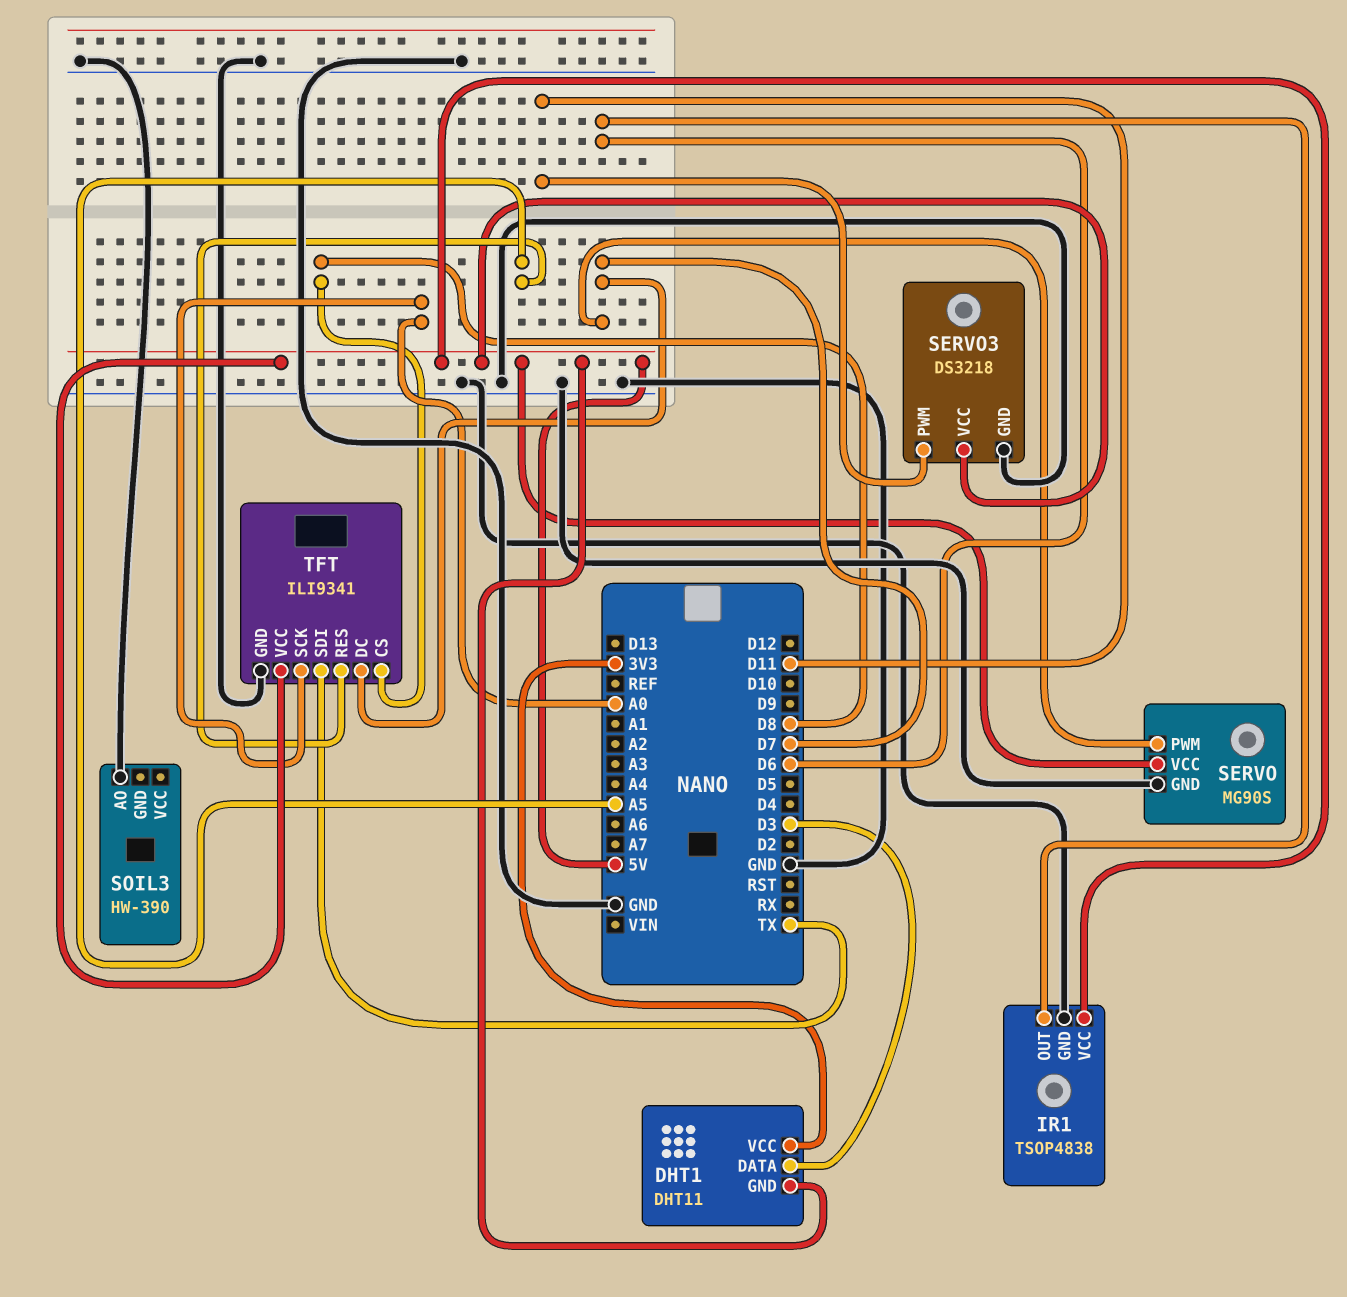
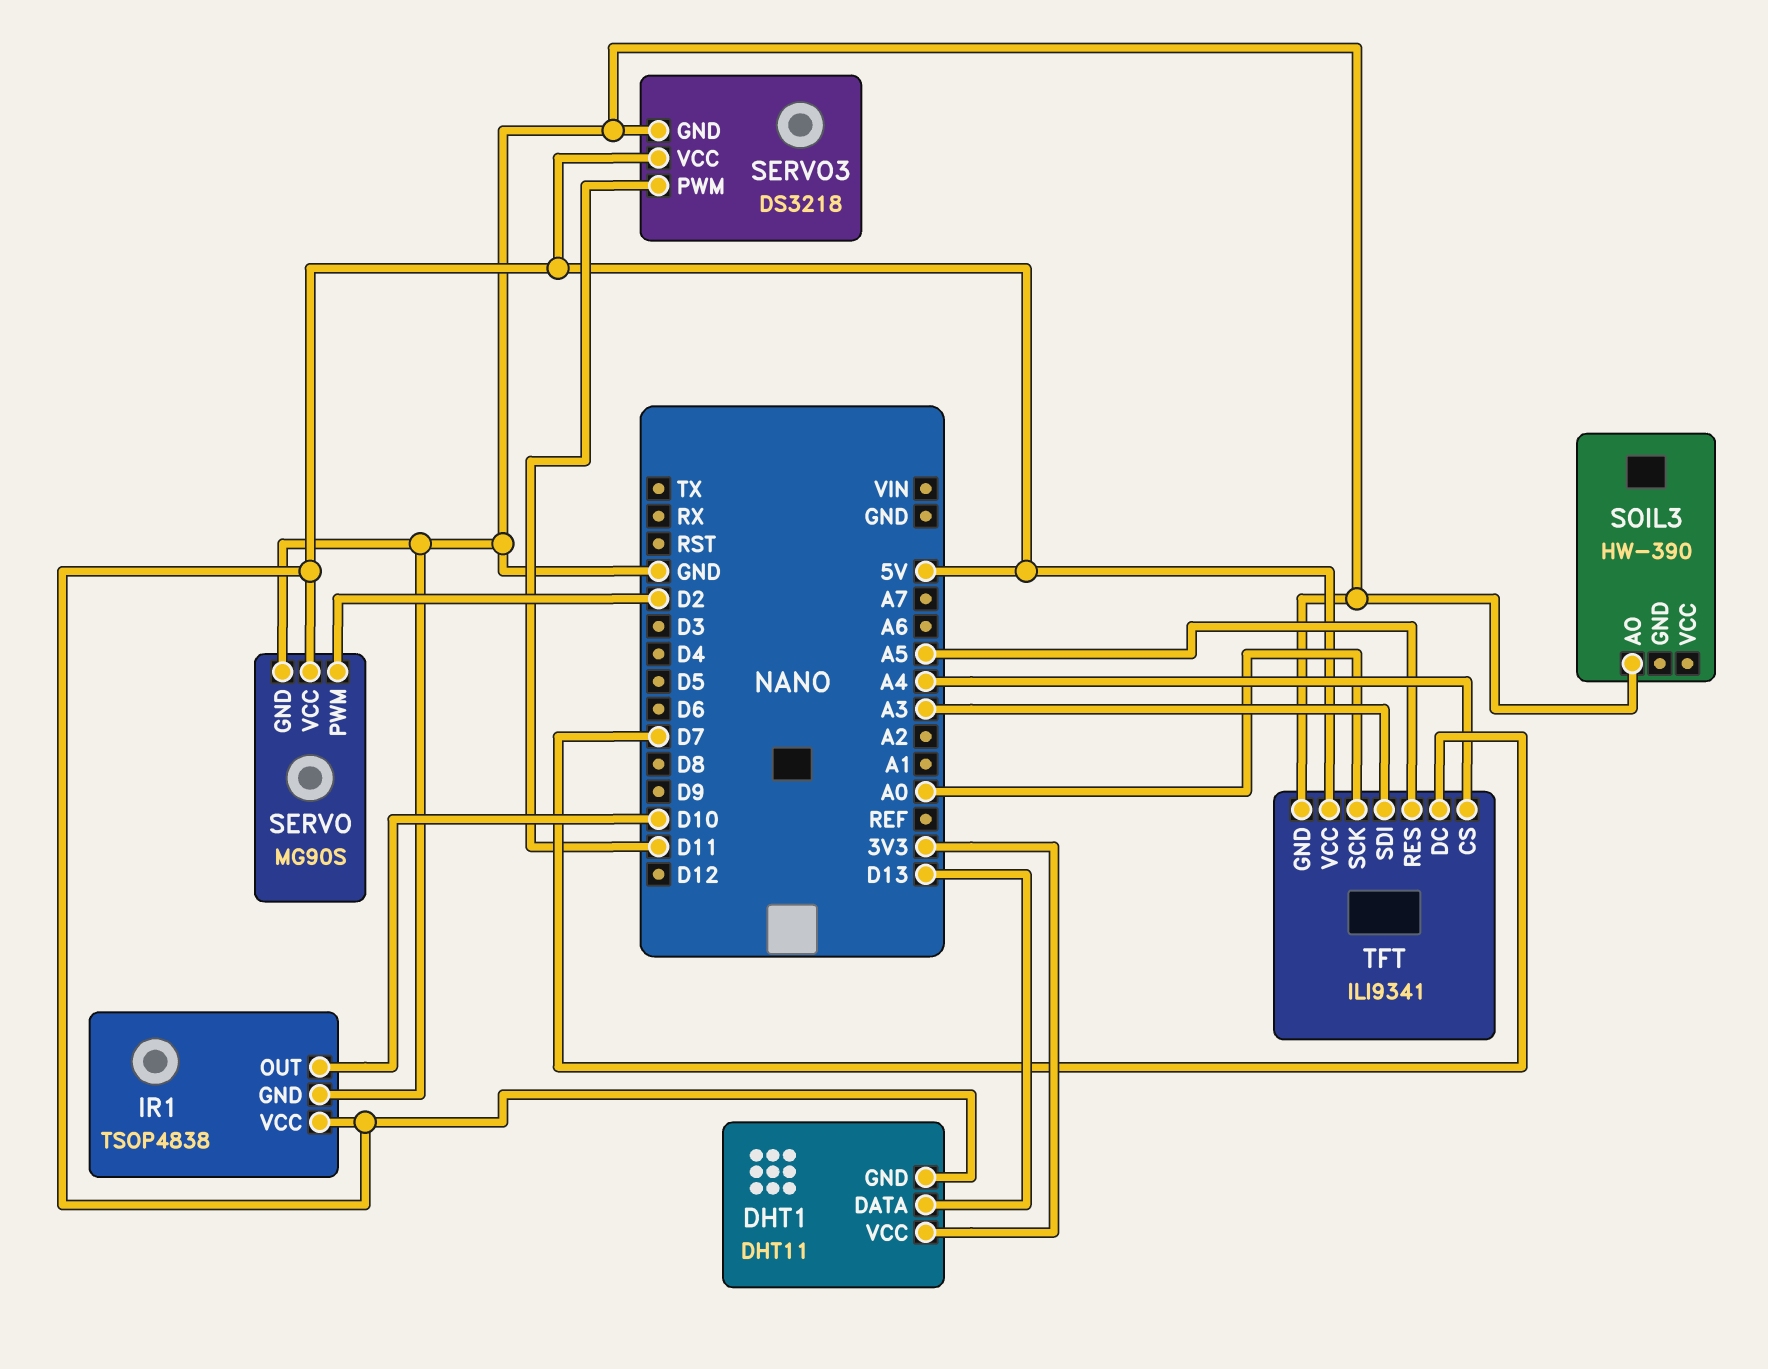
DHT1 pin DATA: D3 -> D13
IR1 pin OUT: D6 -> D10
SERVO pin PWM: D7 -> D2
TFT pin CS: D8 -> A4
TFT pin SDI: TX -> A3

